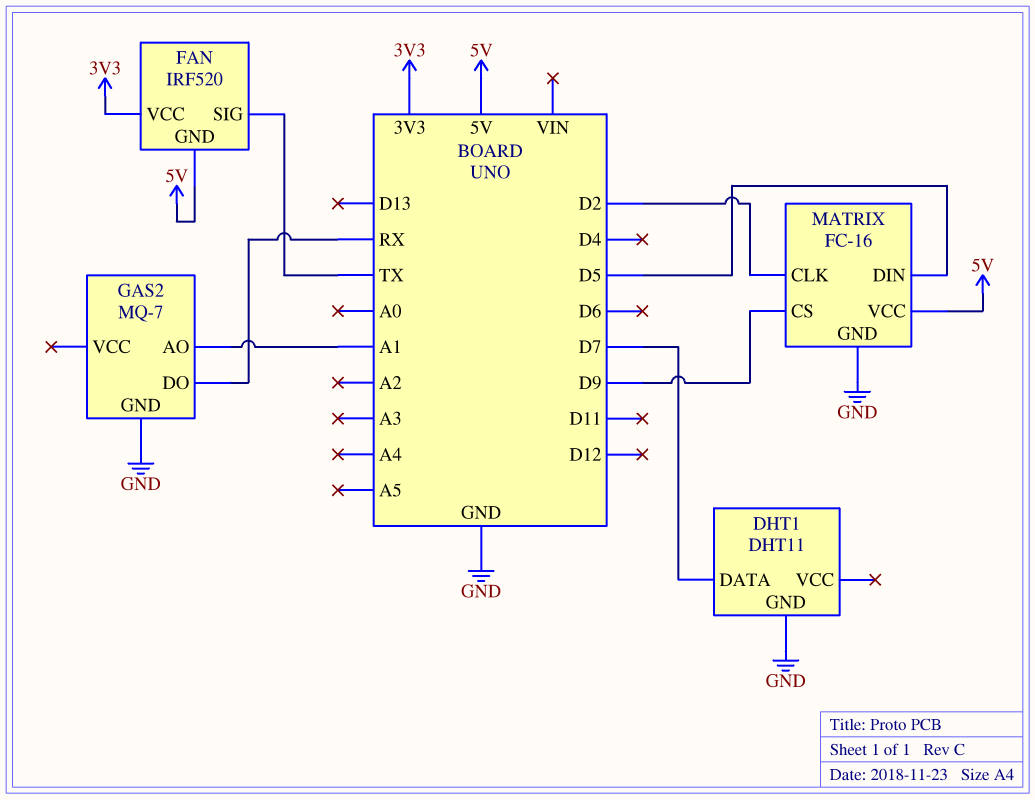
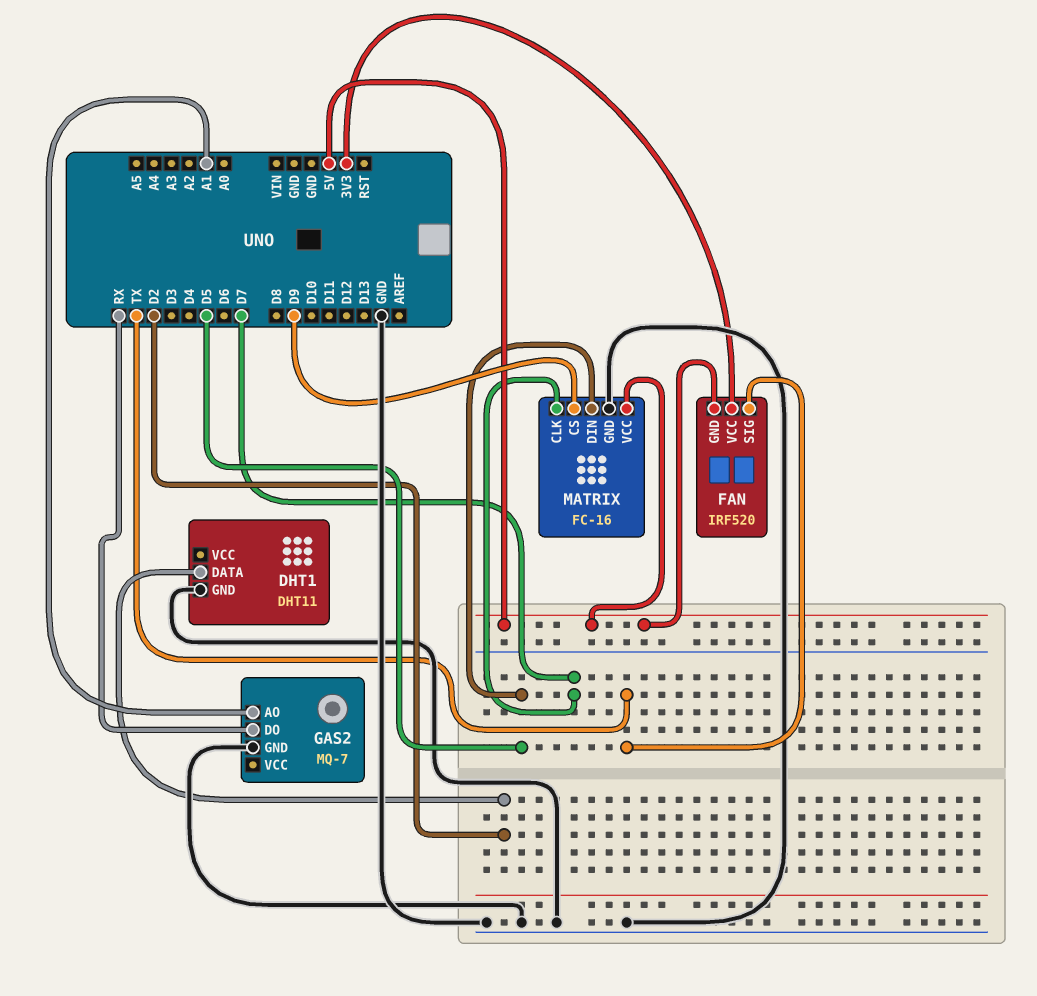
DHT1 pin DATA: D7 -> D2
MATRIX pin CLK: D2 -> D7

